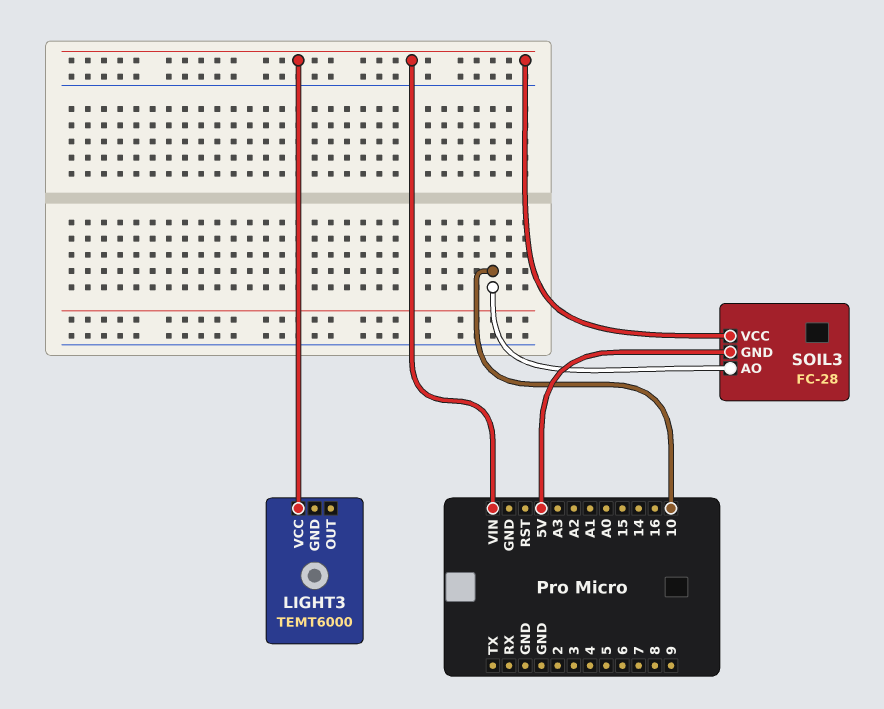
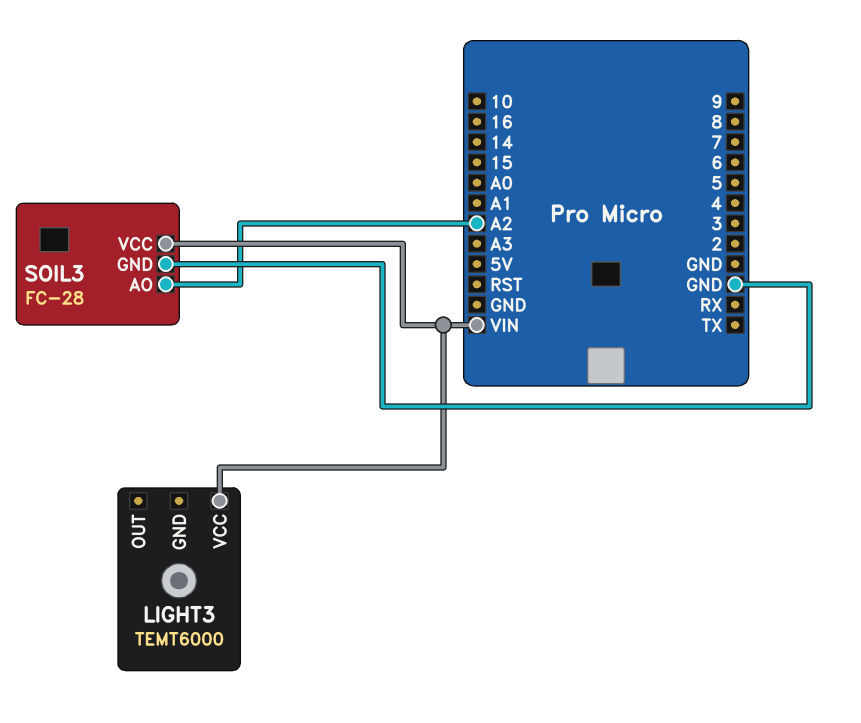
SOIL3 pin AO: 10 -> A2
SOIL3 pin GND: 5V -> GND

